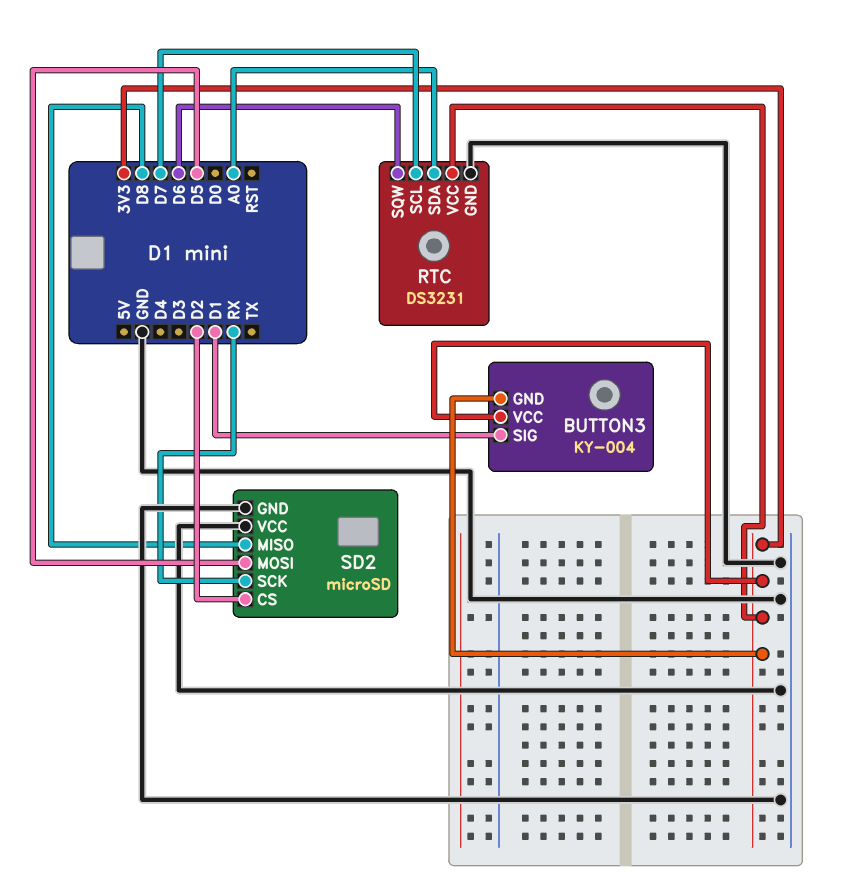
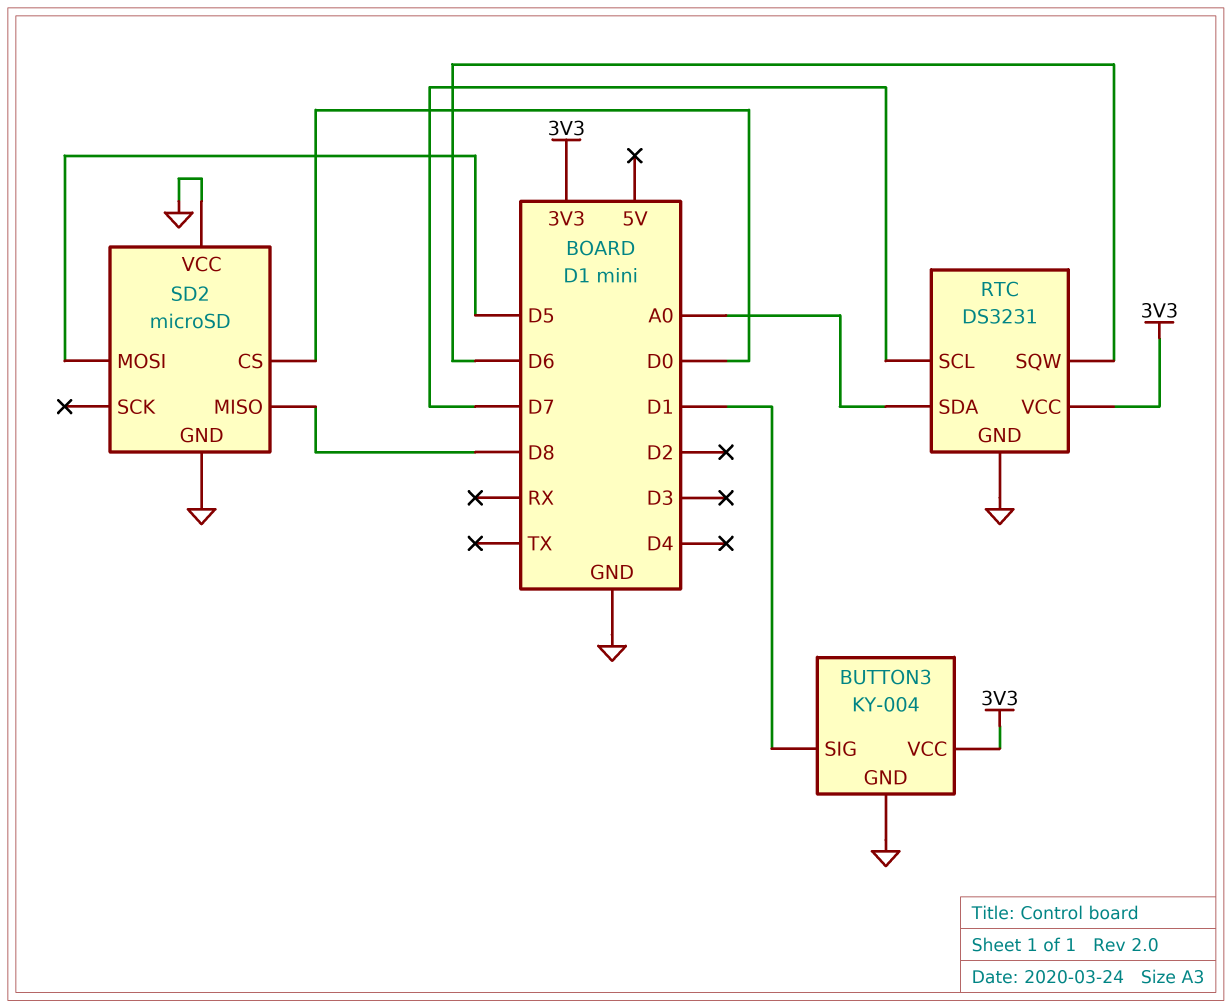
BUTTON3 pin GND: 3V3 -> GND
SD2 pin CS: D2 -> D0
SD2 pin SCK: RX -> none

